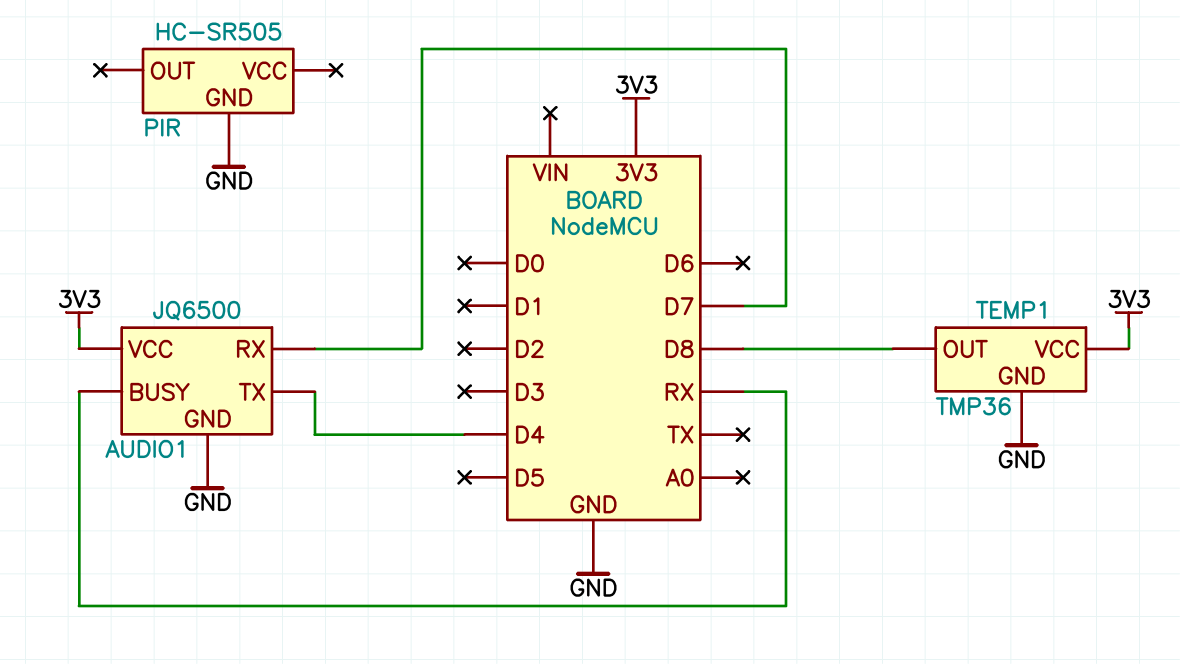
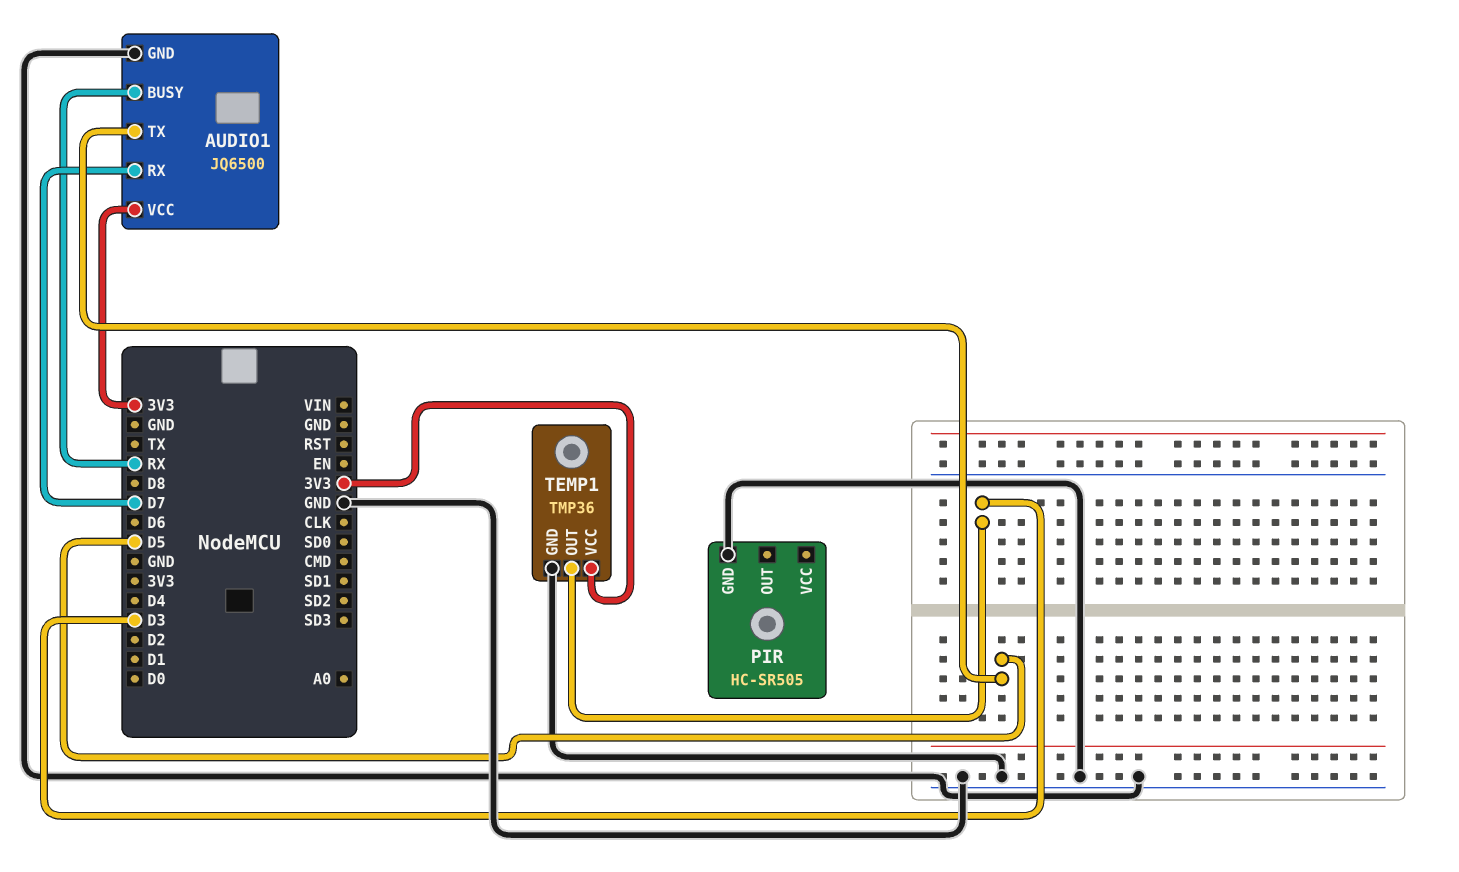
AUDIO1 pin TX: D4 -> D5
TEMP1 pin OUT: D8 -> D3

